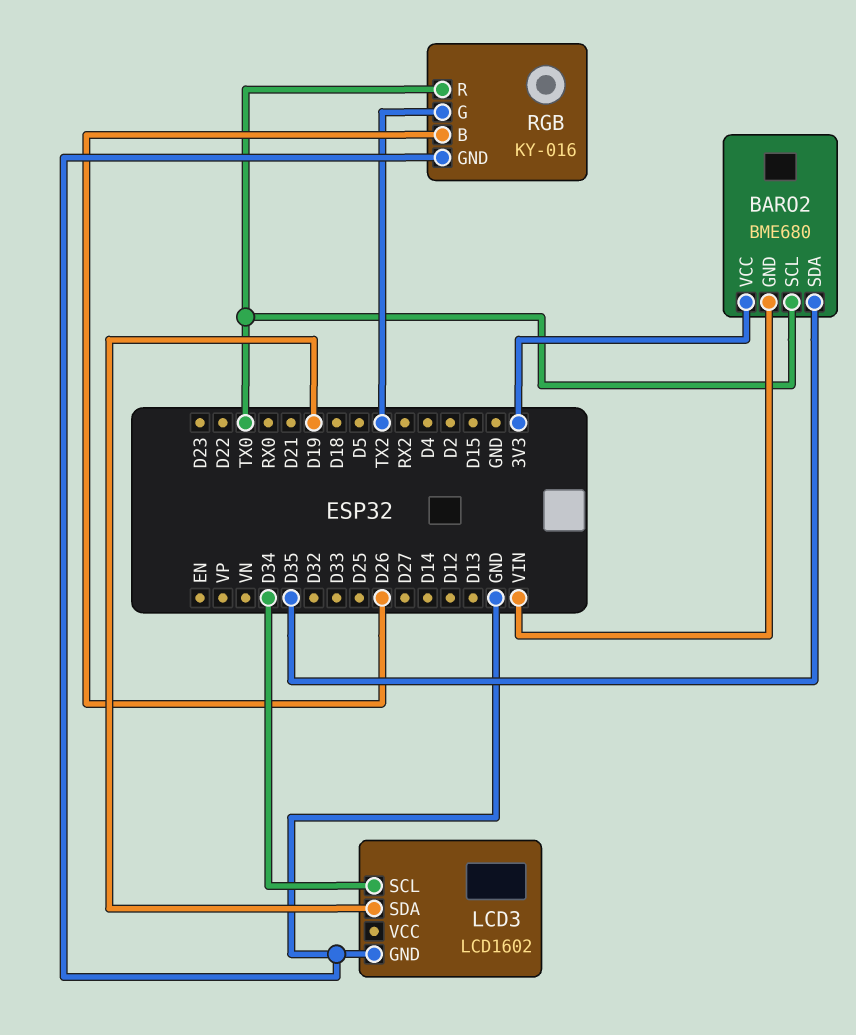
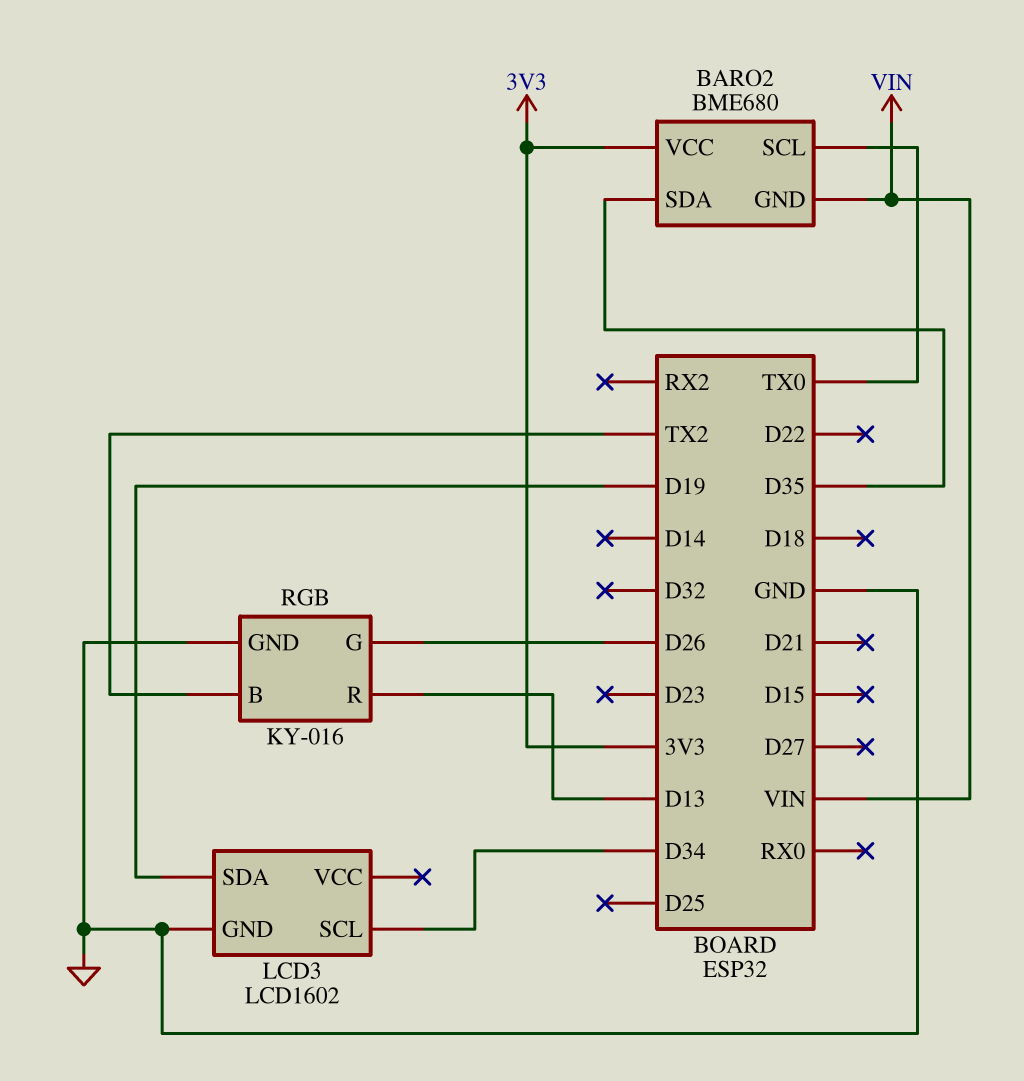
RGB pin B: D26 -> TX2
RGB pin G: TX2 -> D26
RGB pin R: TX0 -> D13

